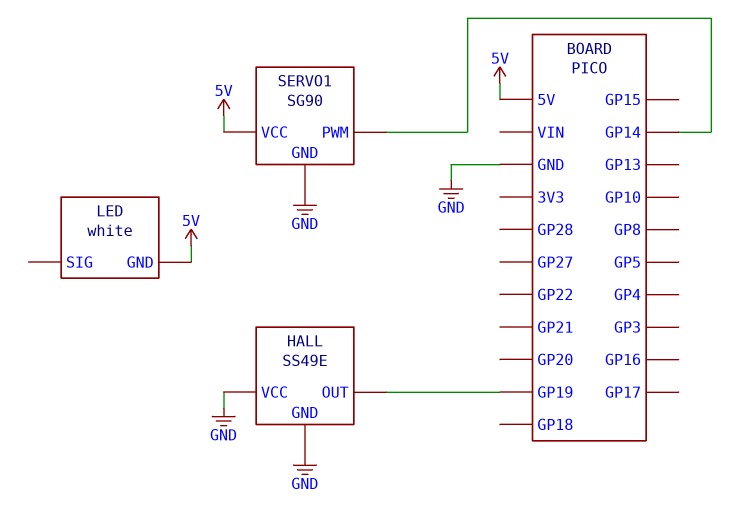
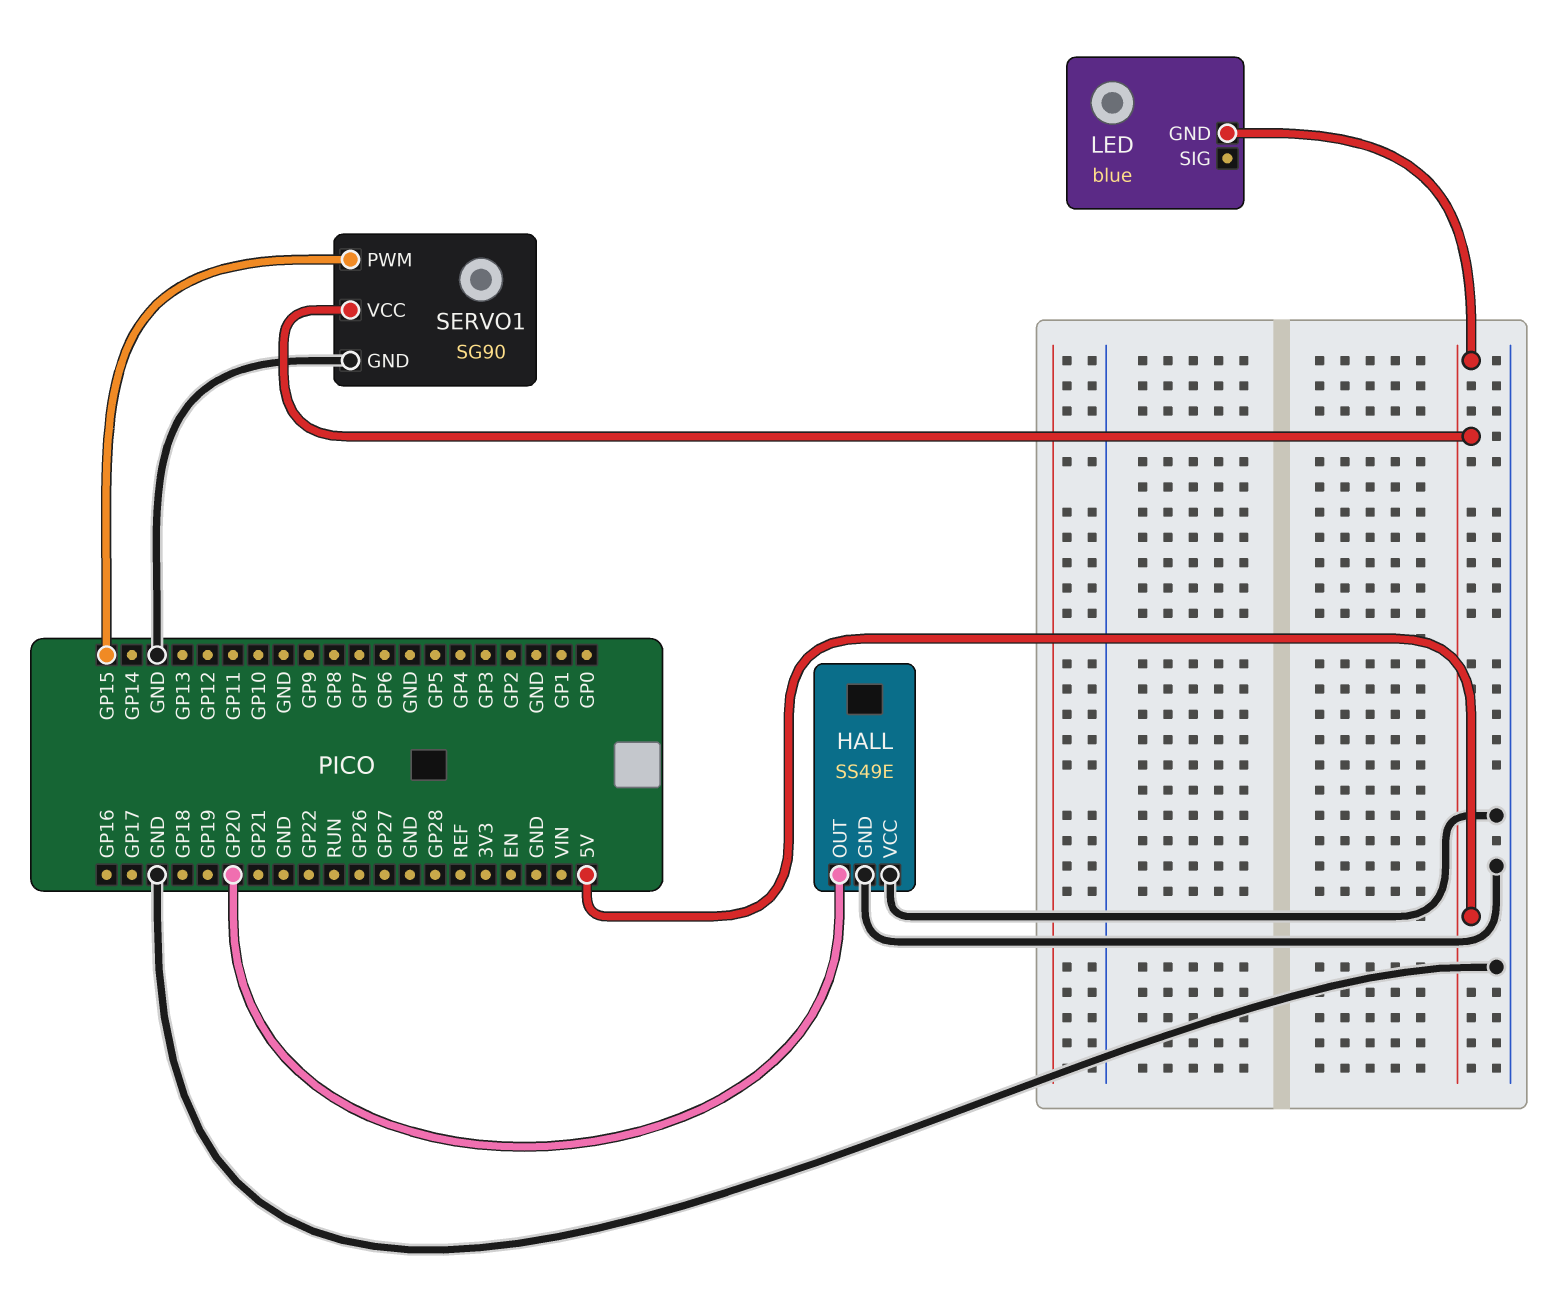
HALL pin OUT: GP19 -> GP20
LED: white -> blue
SERVO1 pin PWM: GP14 -> GP15

